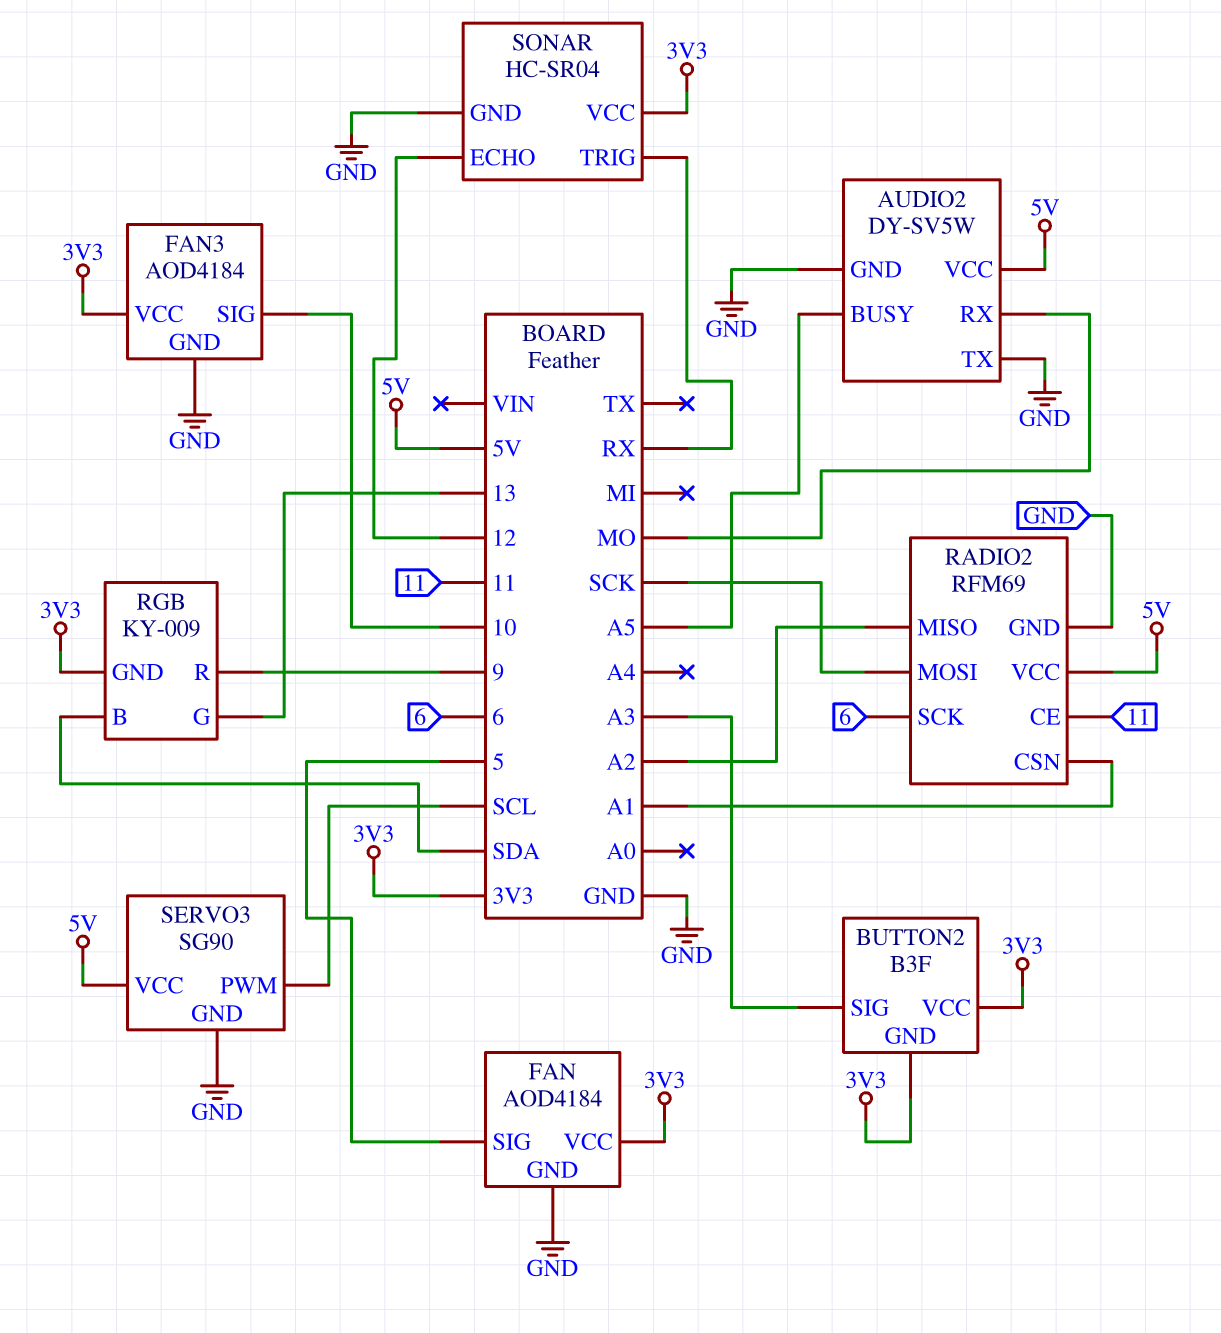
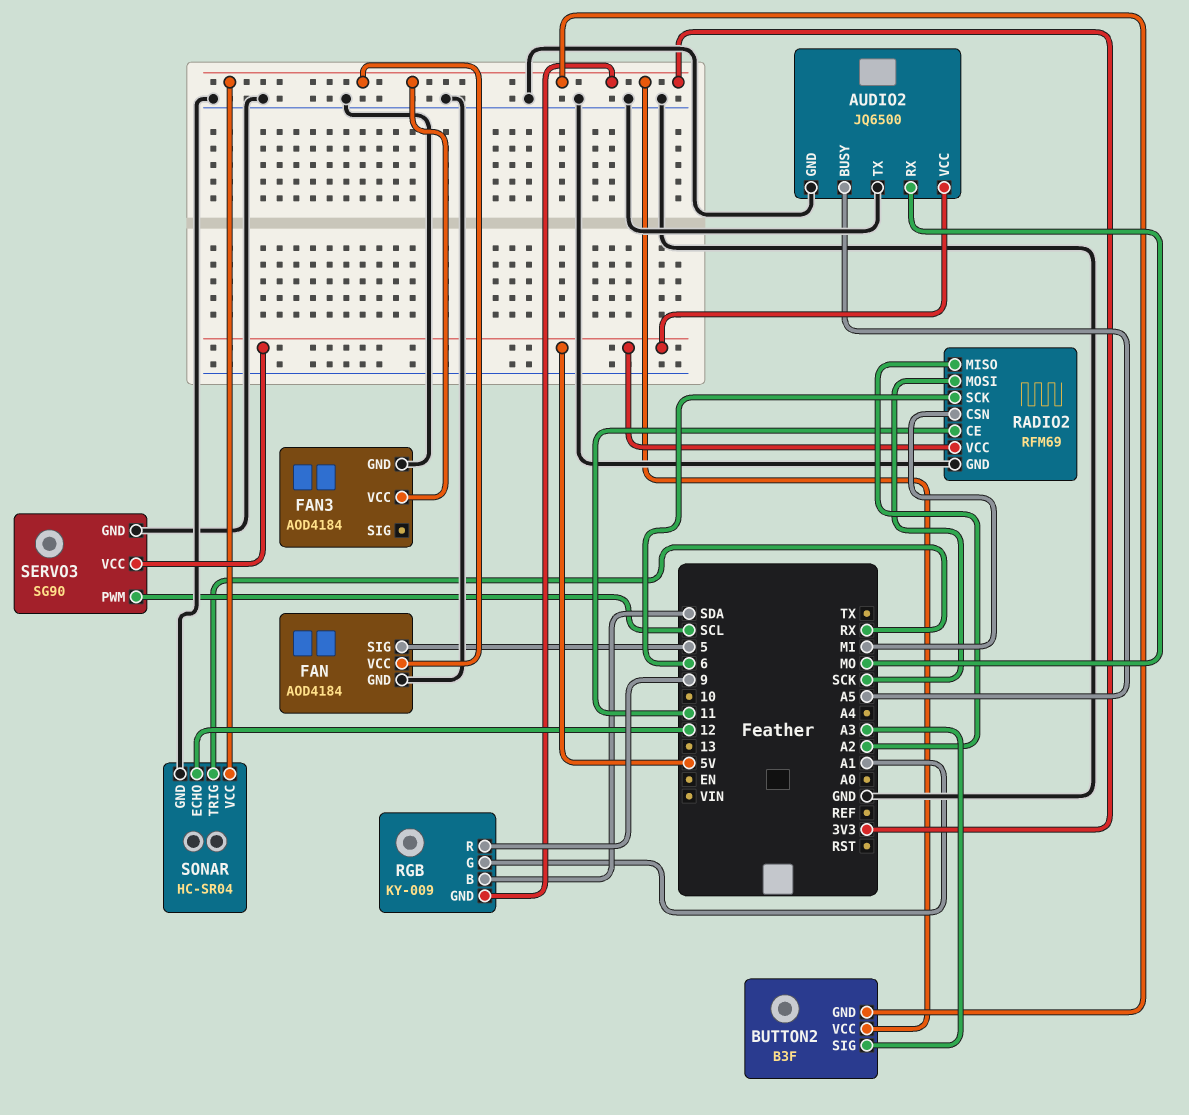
AUDIO2: DY-SV5W -> JQ6500
FAN3 pin SIG: 10 -> none
RADIO2 pin CSN: A1 -> MI
RGB pin G: 13 -> A1

